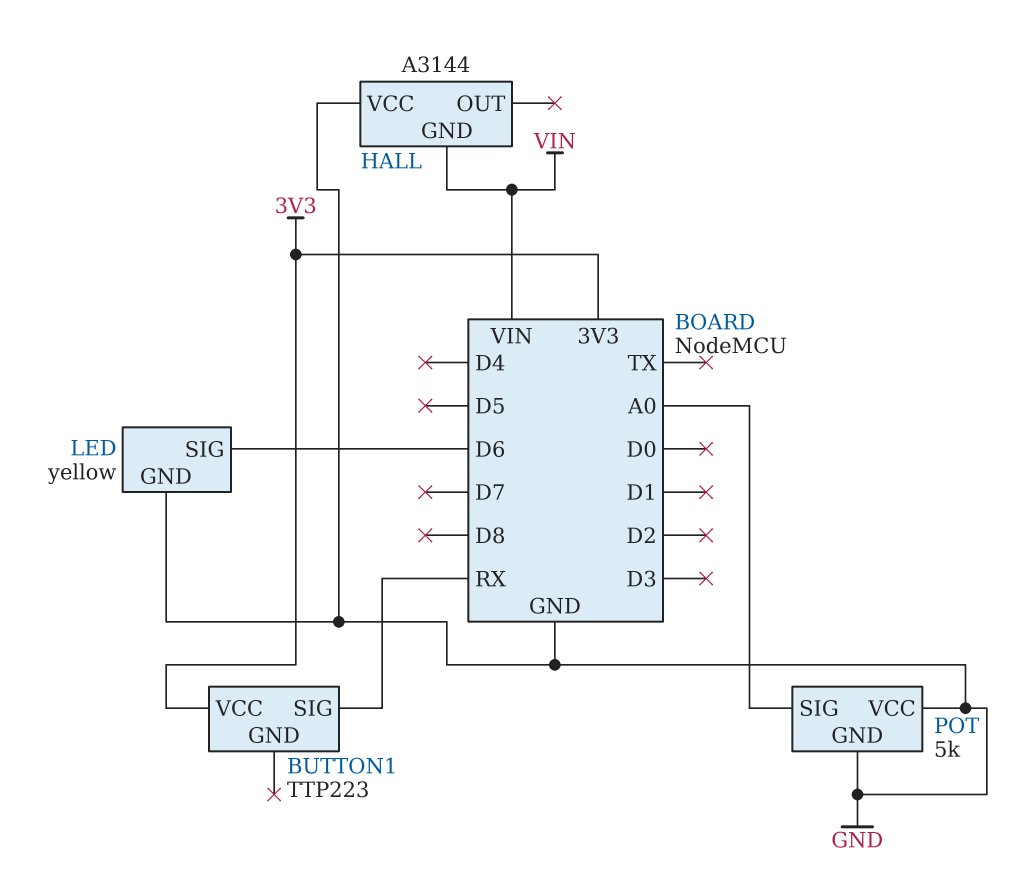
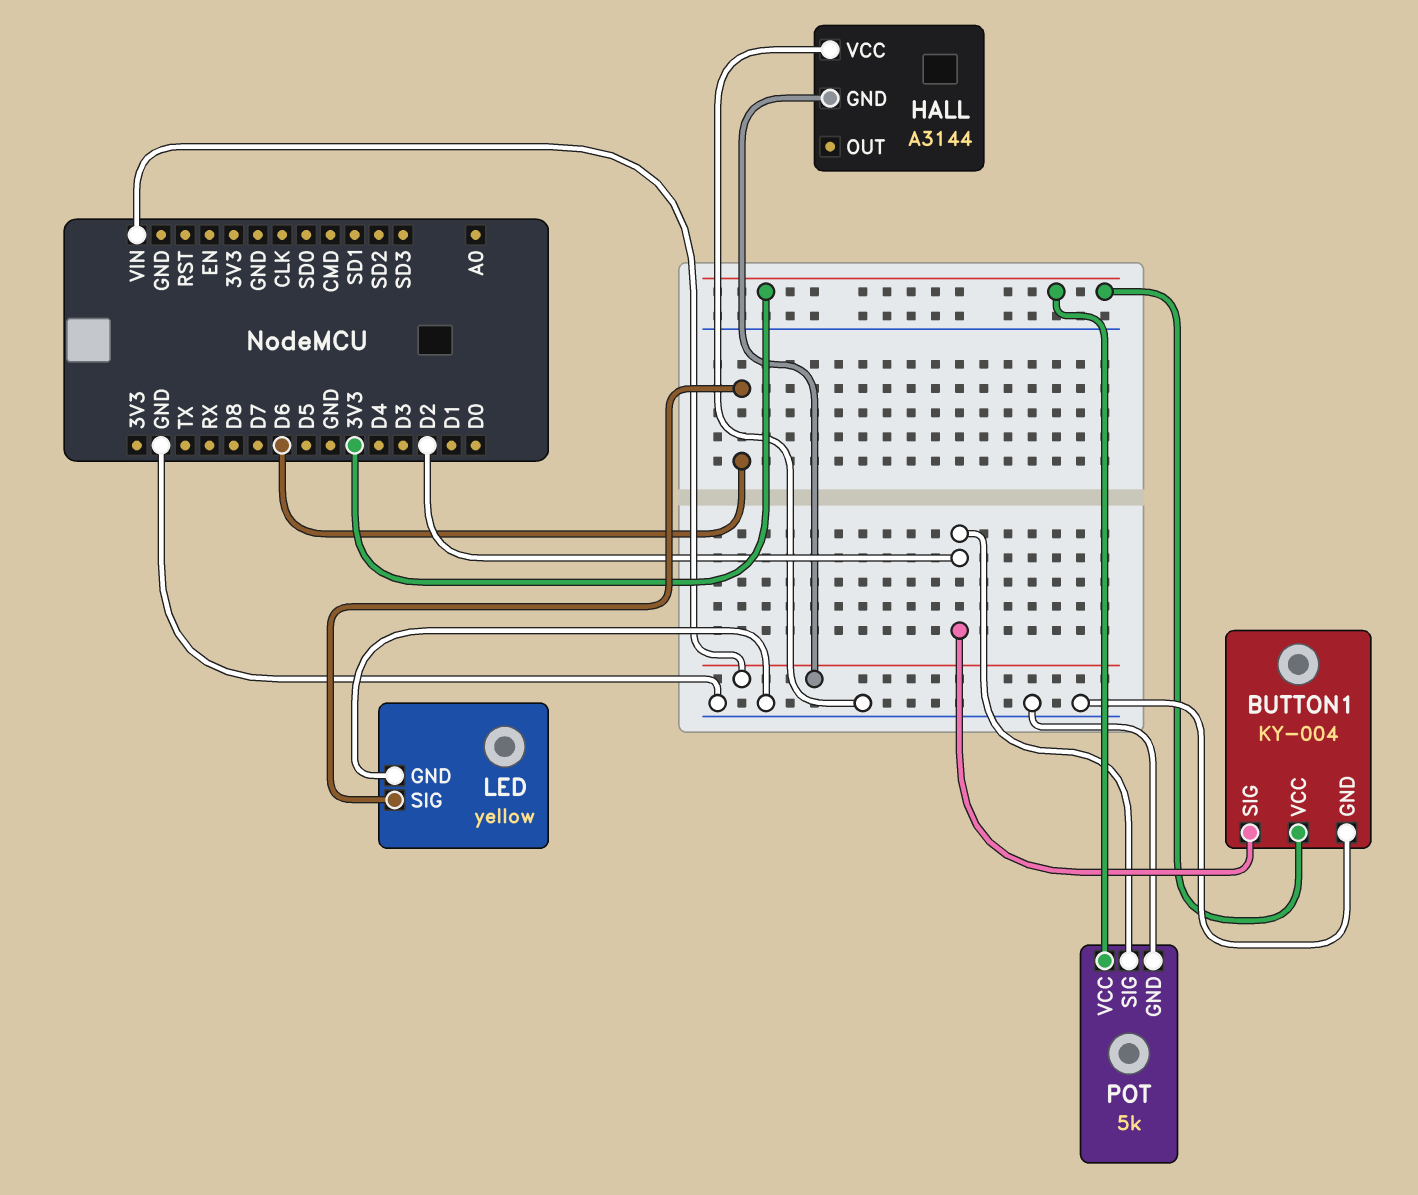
BUTTON1: TTP223 -> KY-004
BUTTON1 pin GND: none -> GND
BUTTON1 pin SIG: RX -> D2
POT pin SIG: A0 -> D2
POT pin VCC: GND -> 3V3

